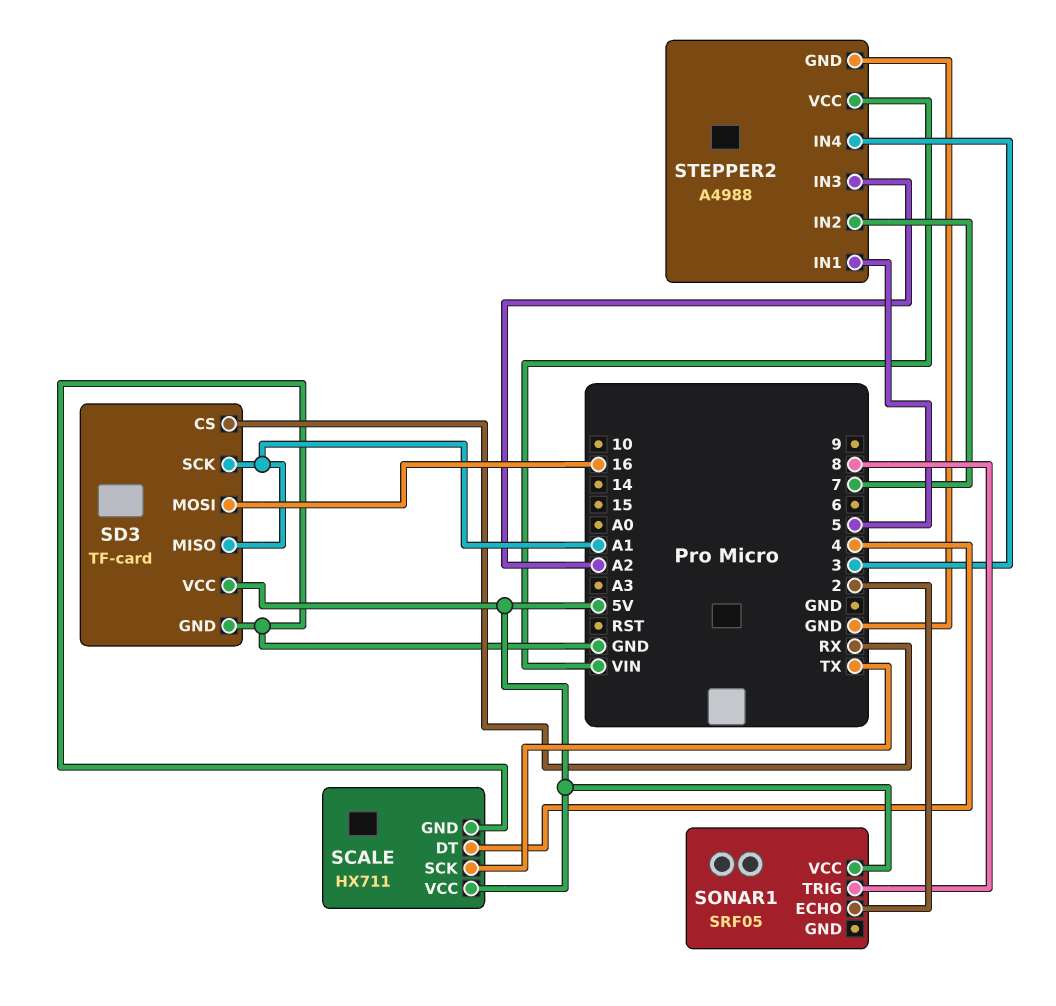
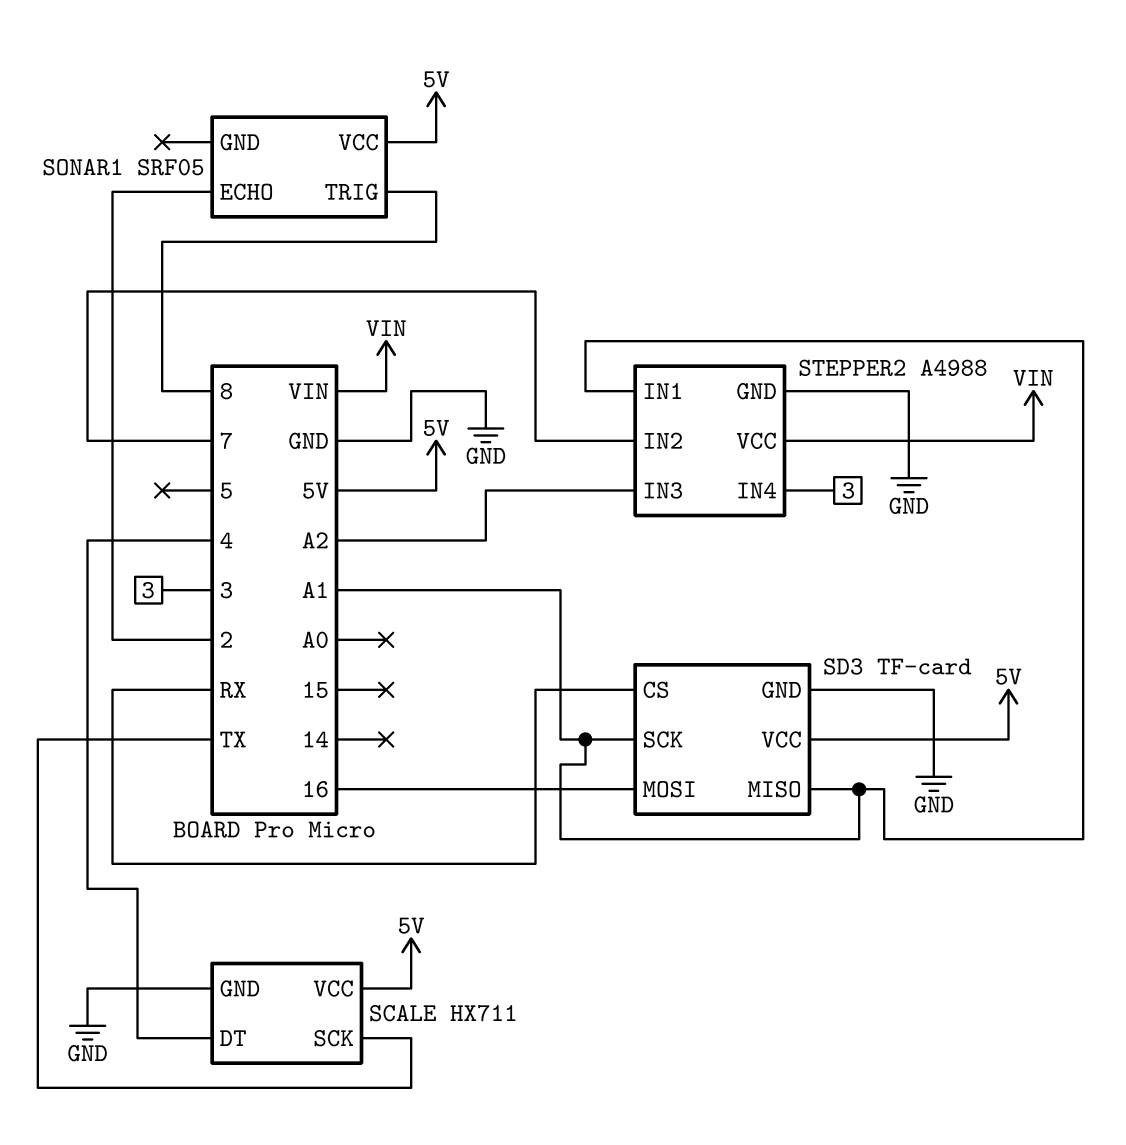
STEPPER2 pin IN1: 5 -> A1

